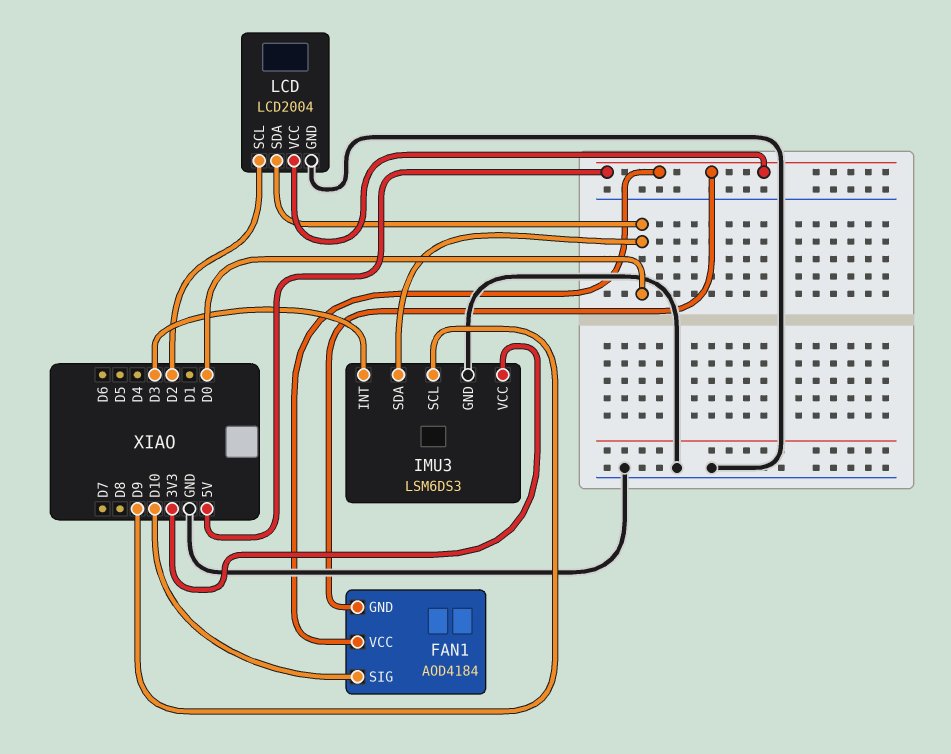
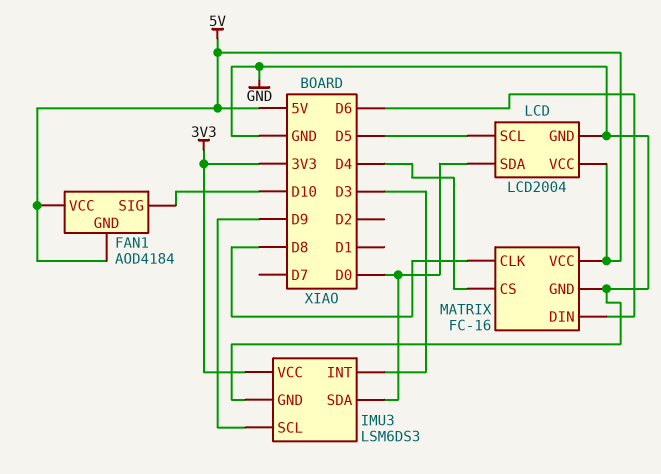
LCD pin SCL: D2 -> D5
MATRIX: none -> FC-16
MATRIX pin CLK: none -> D8
MATRIX pin CS: none -> D4
MATRIX pin DIN: none -> D6
MATRIX pin GND: none -> GND
MATRIX pin VCC: none -> 5V

